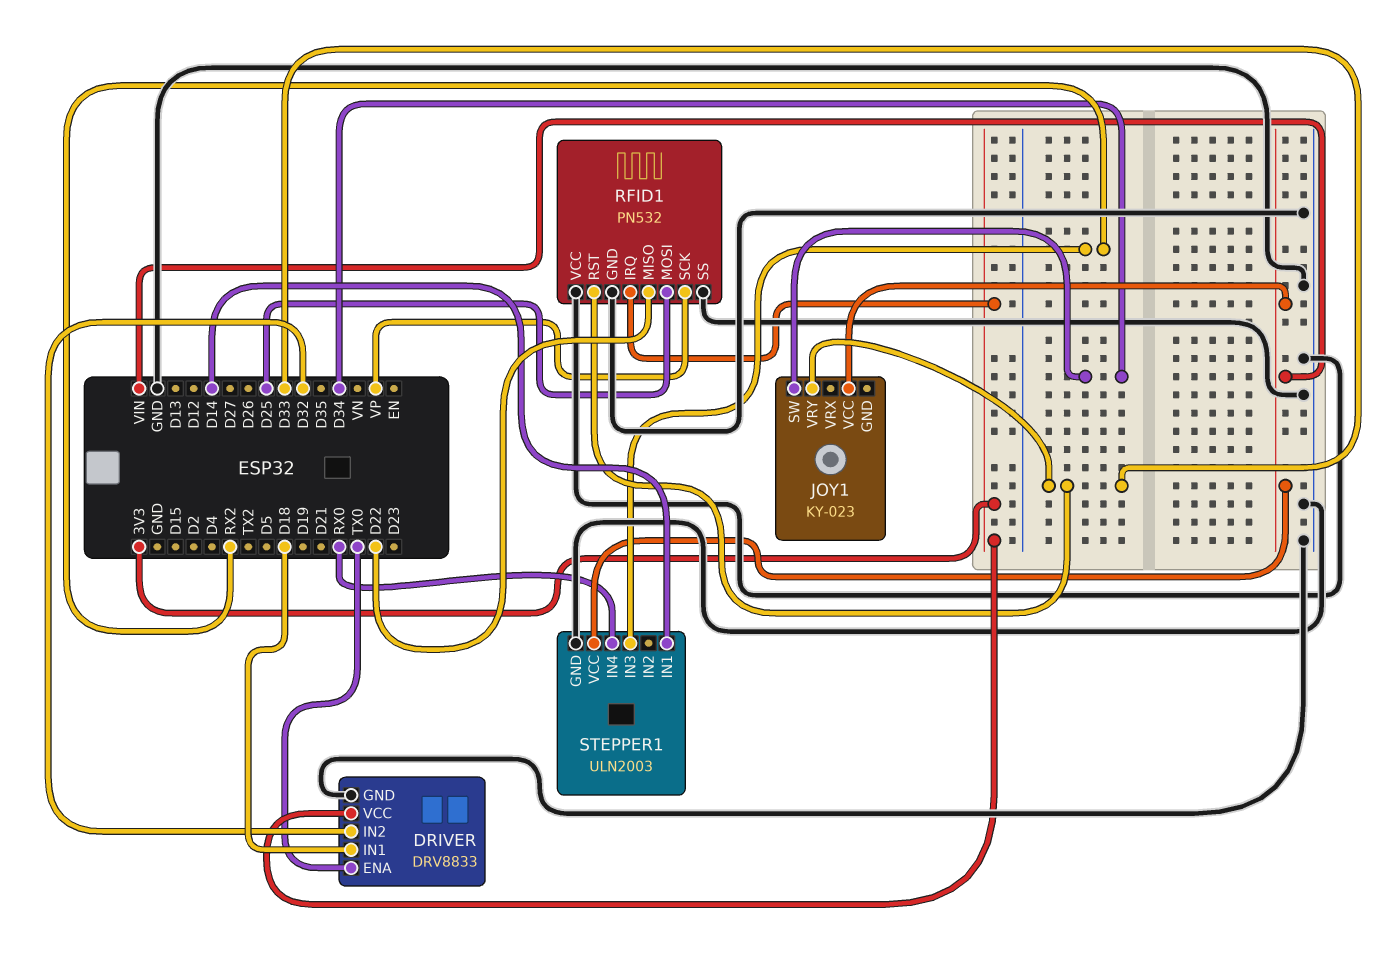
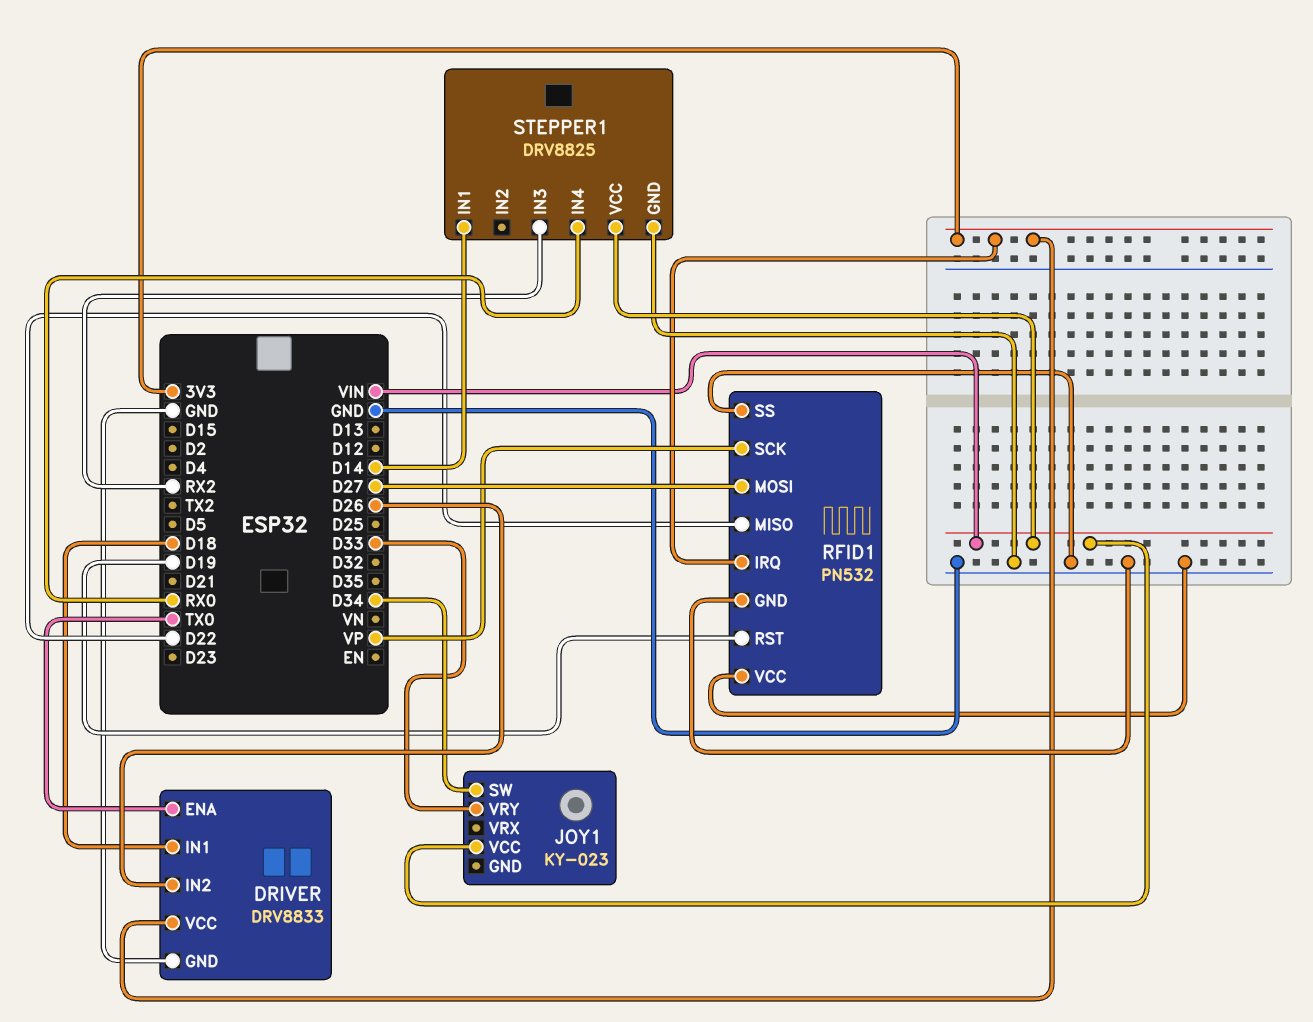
DRIVER pin IN2: D32 -> D26
RFID1 pin MOSI: D25 -> D27
RFID1 pin RST: D33 -> D19
STEPPER1: ULN2003 -> DRV8825

